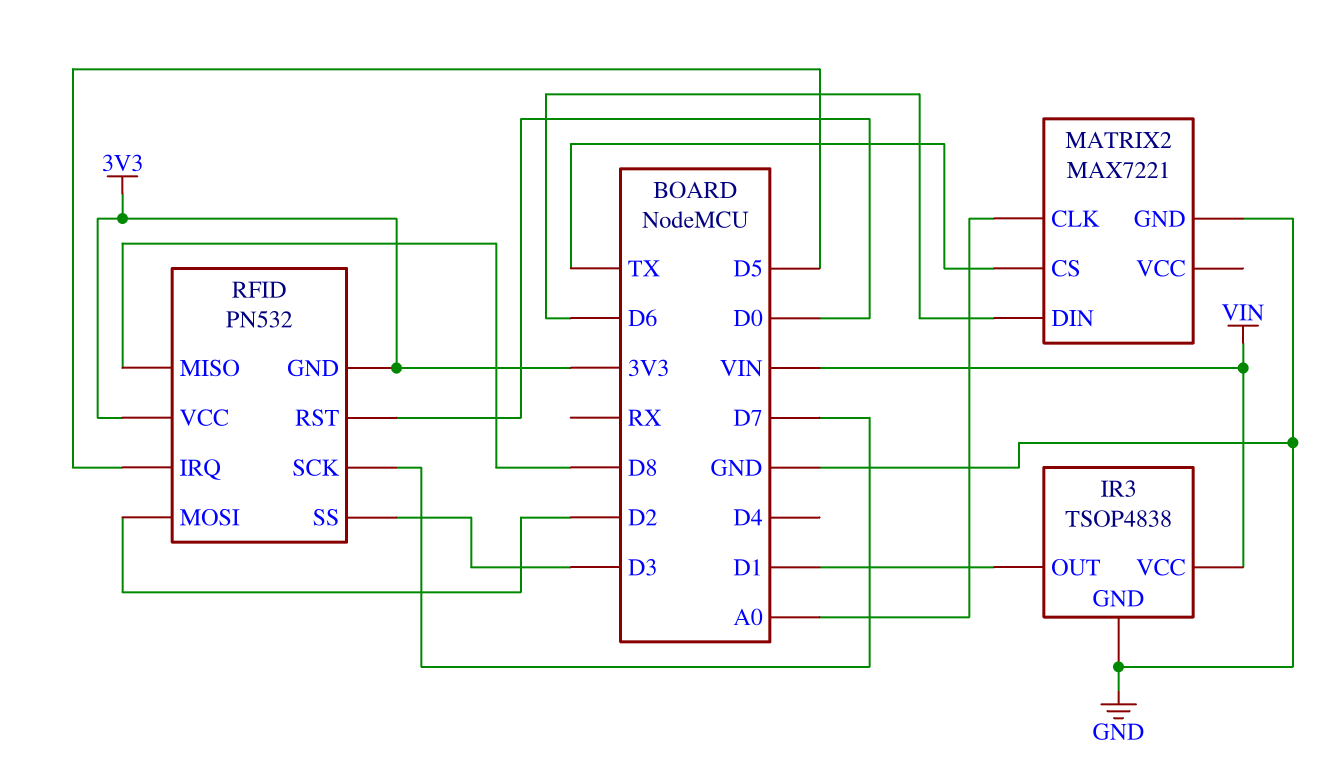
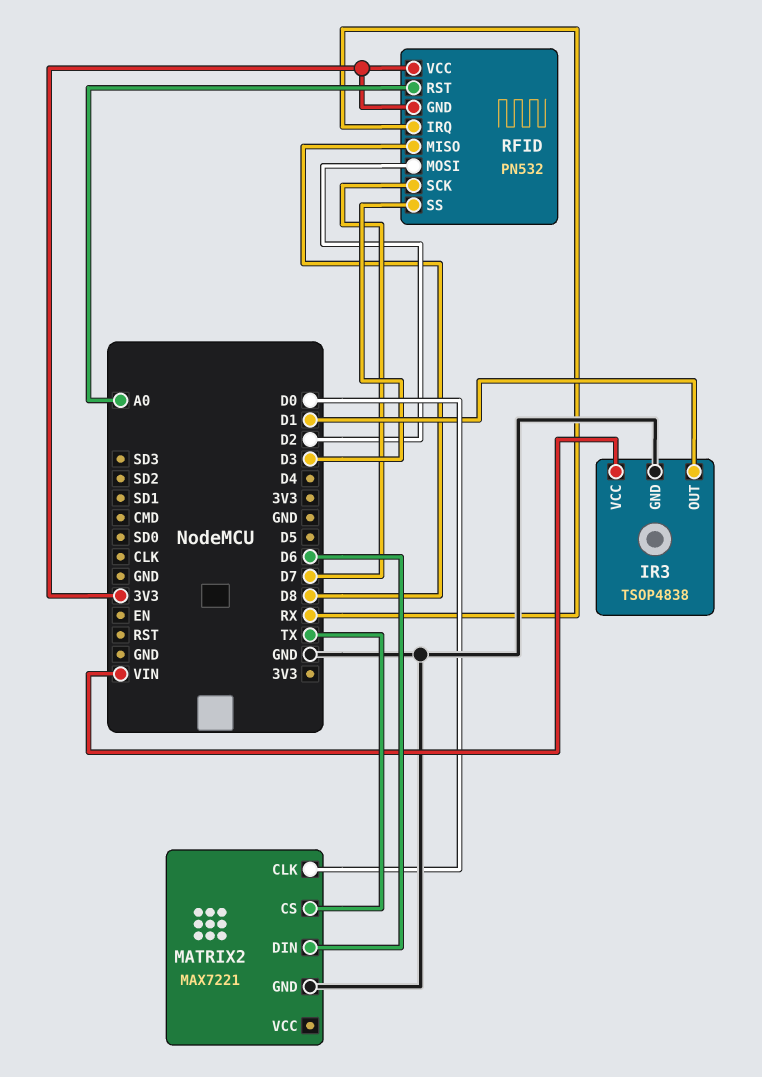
MATRIX2 pin CLK: A0 -> D0
RFID pin IRQ: D5 -> RX
RFID pin RST: D0 -> A0

